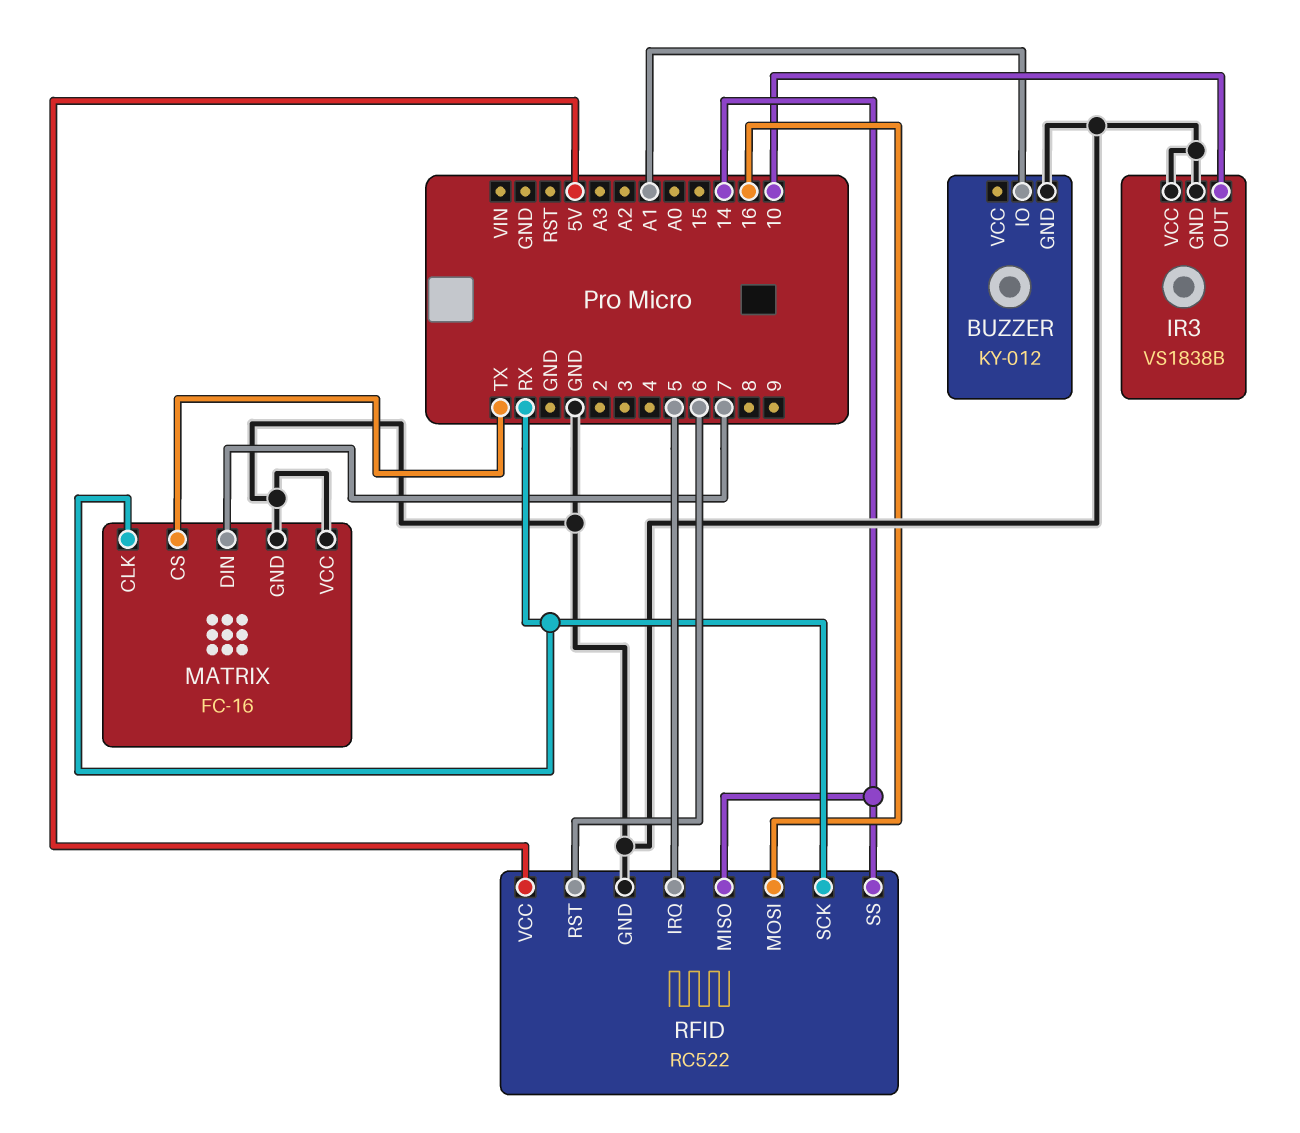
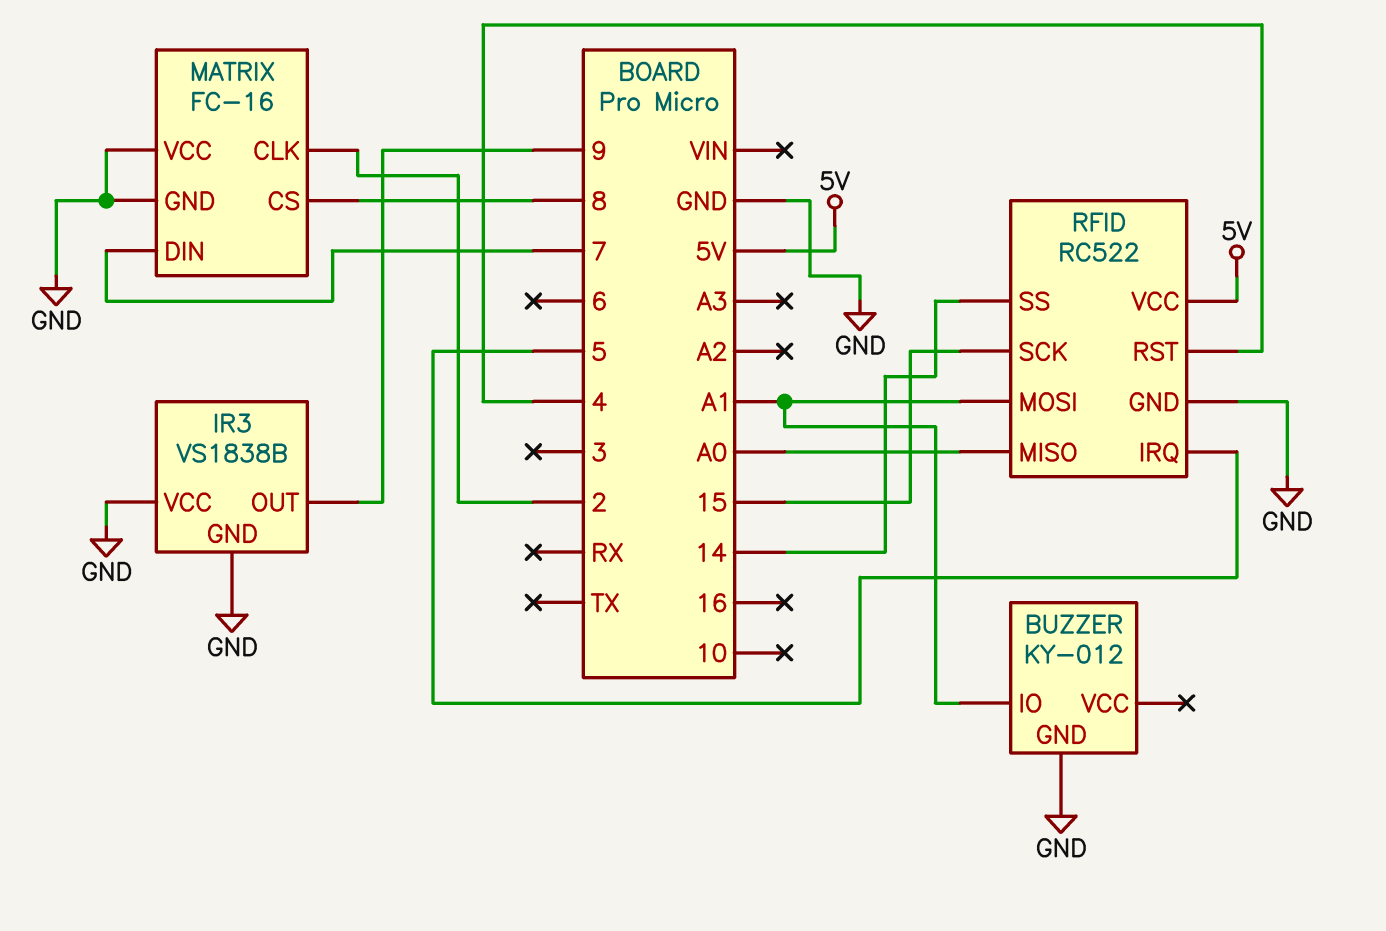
IR3 pin OUT: 10 -> 9
MATRIX pin CLK: RX -> 2
MATRIX pin CS: TX -> 8
RFID pin MISO: 14 -> A0
RFID pin MOSI: 16 -> A1
RFID pin RST: 6 -> 4
RFID pin SCK: RX -> 15

